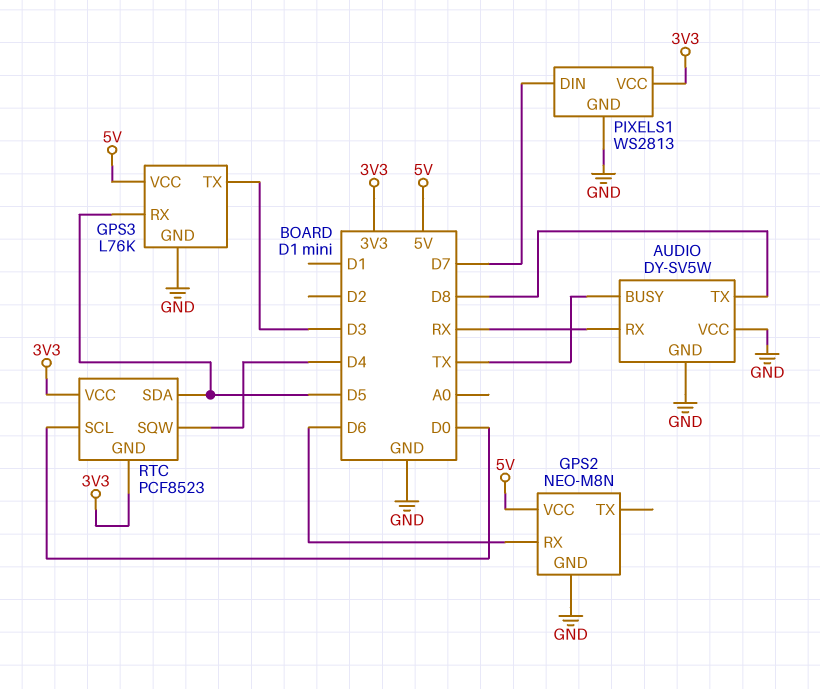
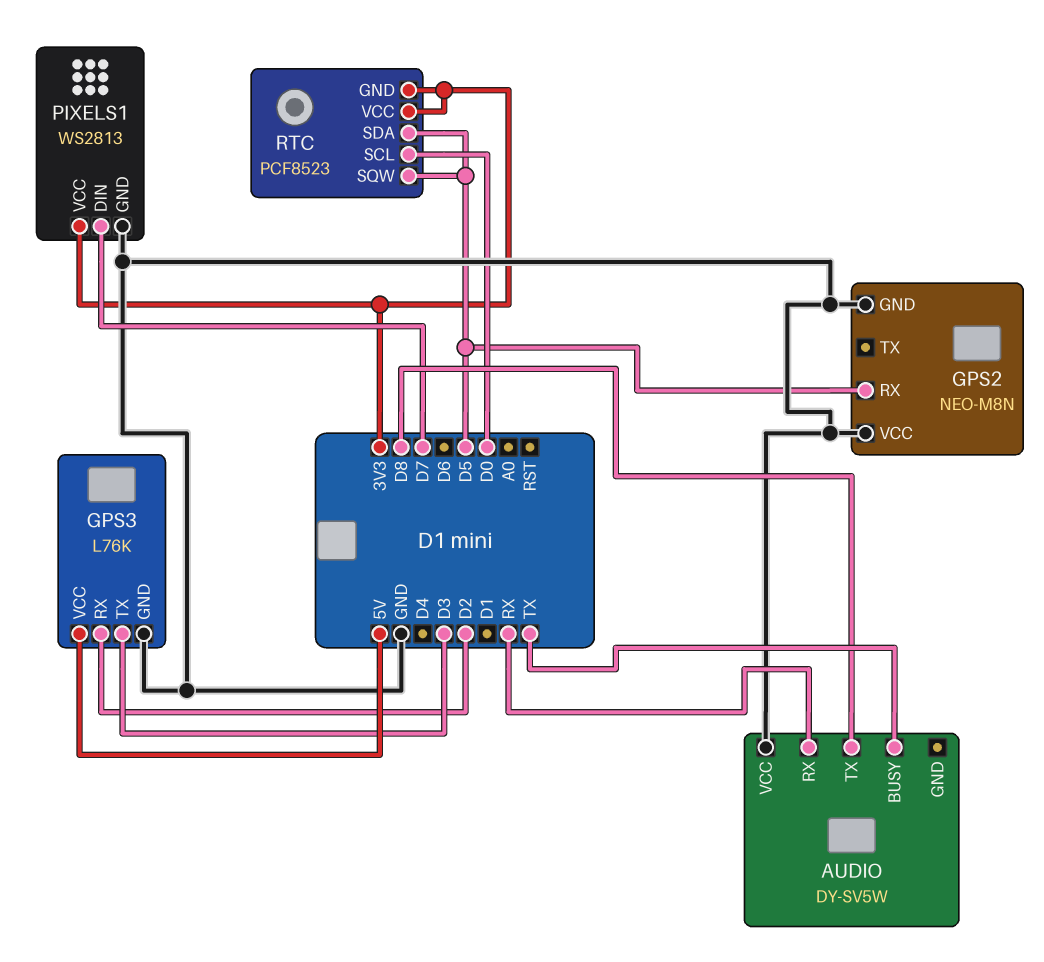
AUDIO pin GND: GND -> none
GPS2 pin RX: D6 -> D5
GPS2 pin VCC: 5V -> GND
GPS3 pin RX: D5 -> D2
RTC pin SQW: D4 -> D5

